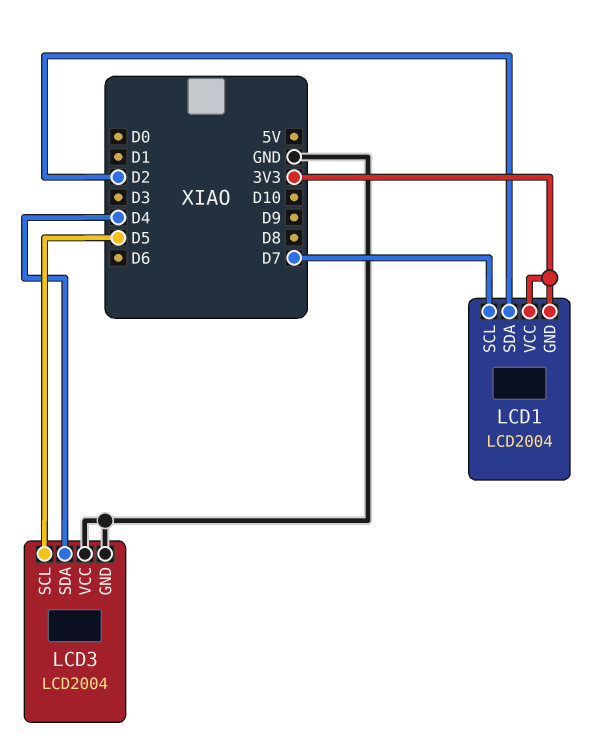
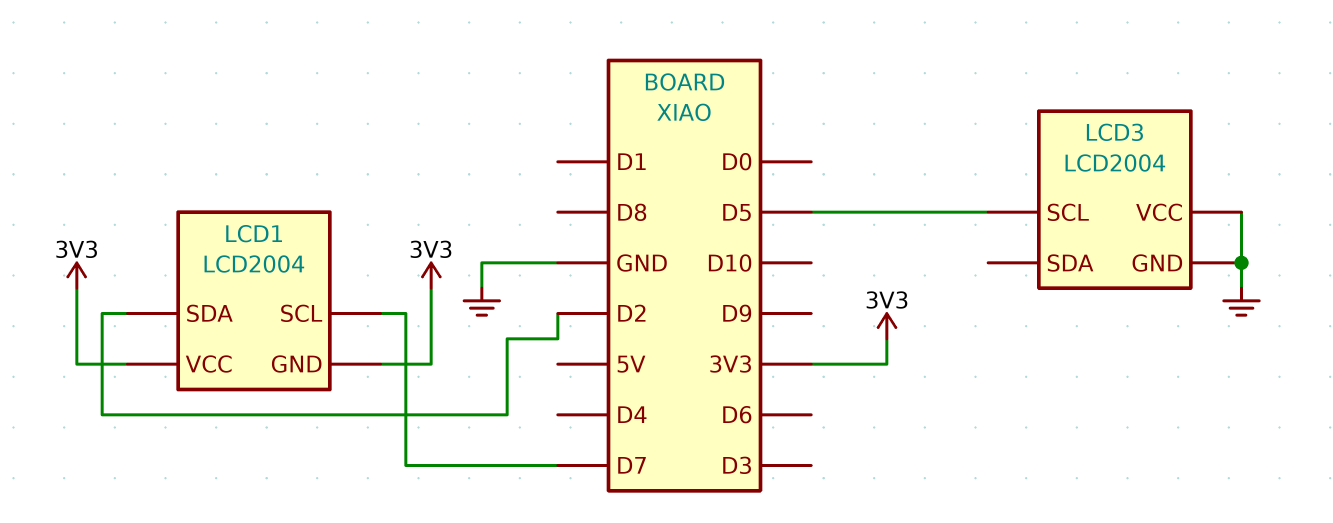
LCD3 pin SDA: D4 -> none

